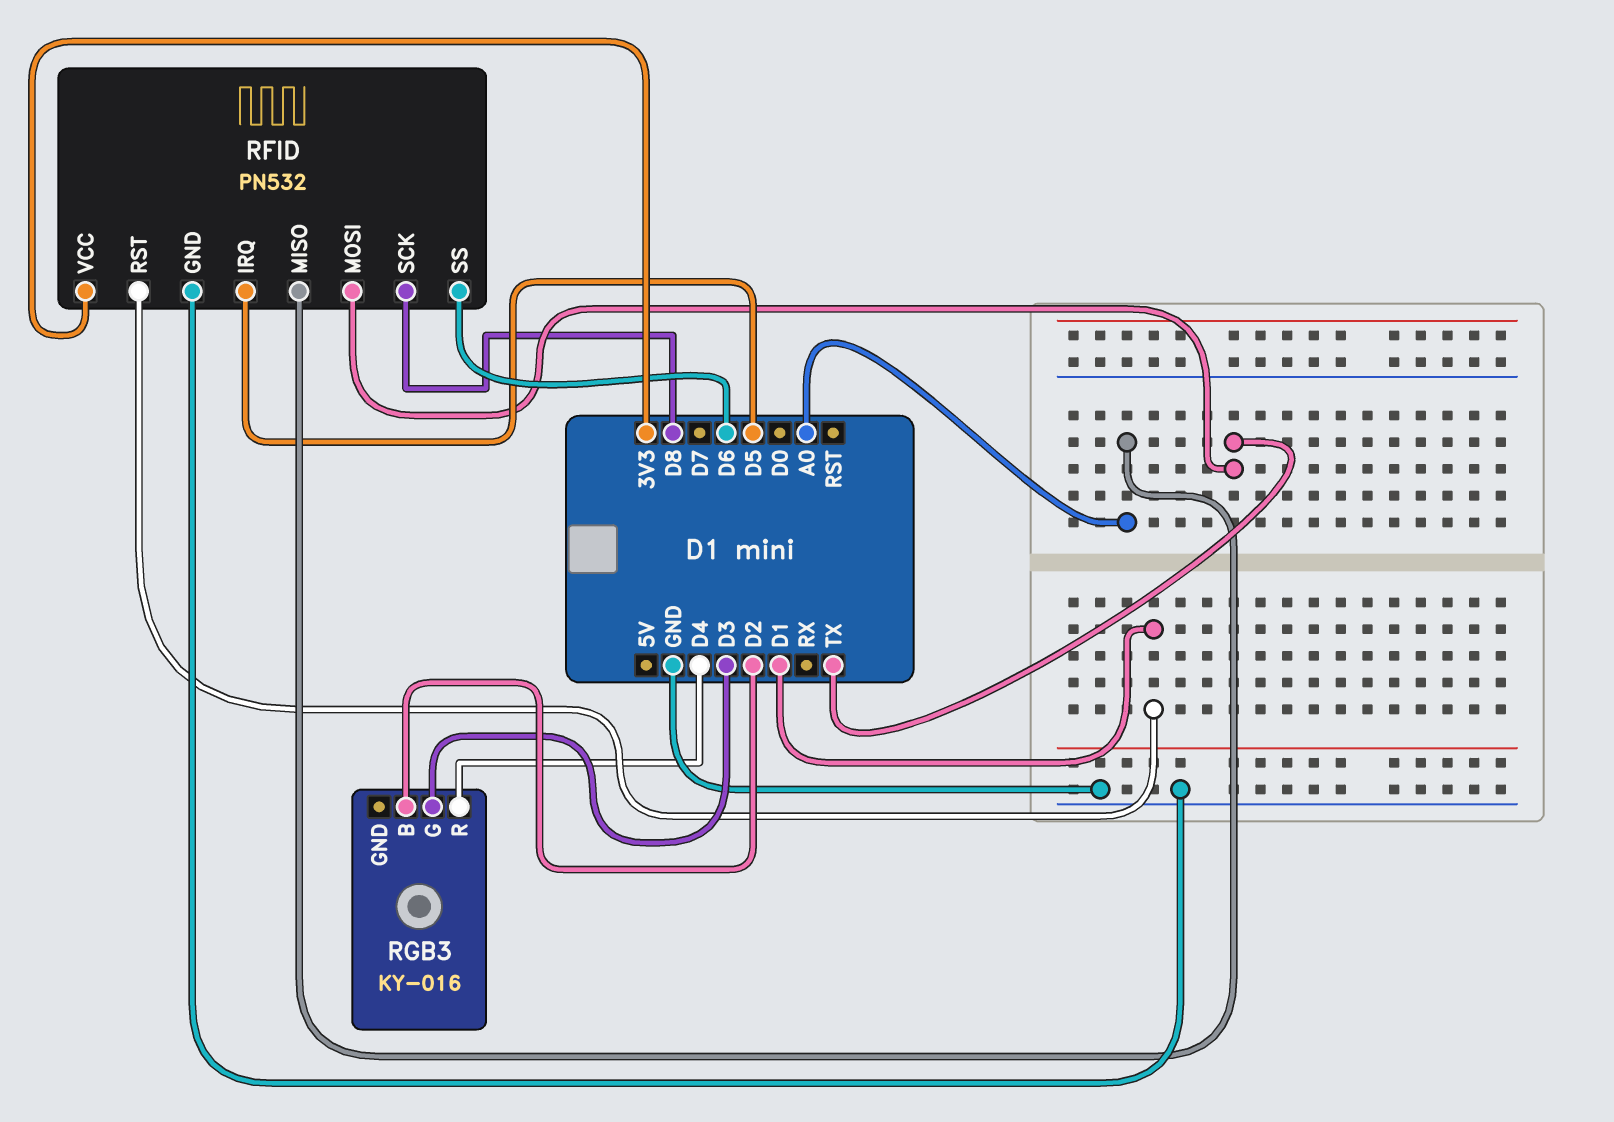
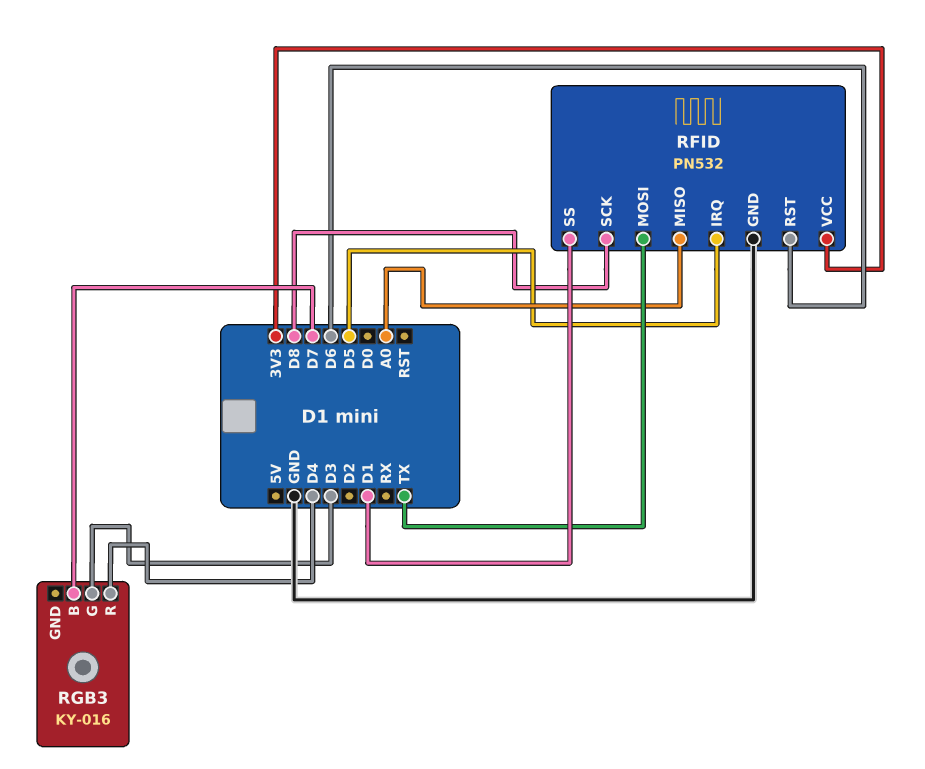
RFID pin RST: D1 -> D6
RFID pin SS: D6 -> D1
RGB3 pin B: D2 -> D7

